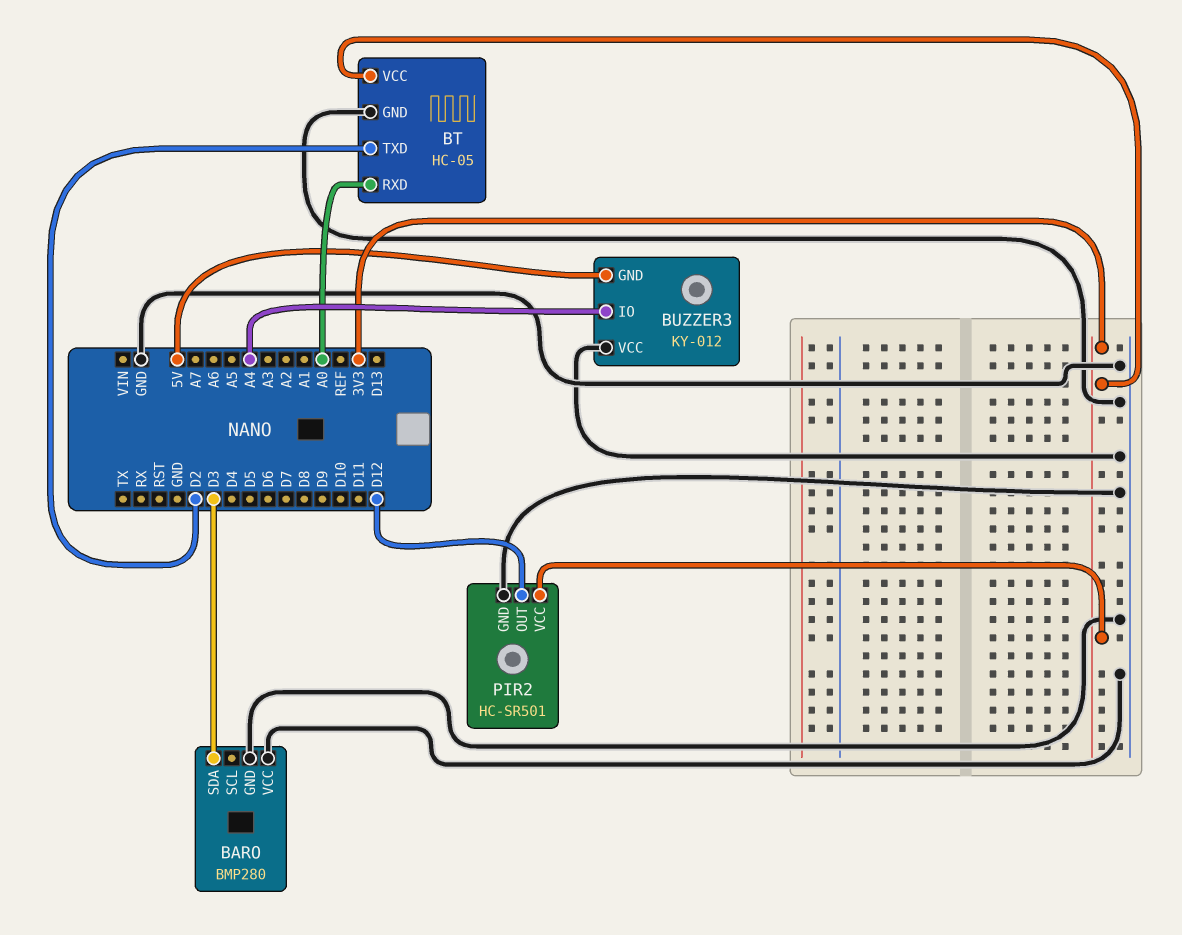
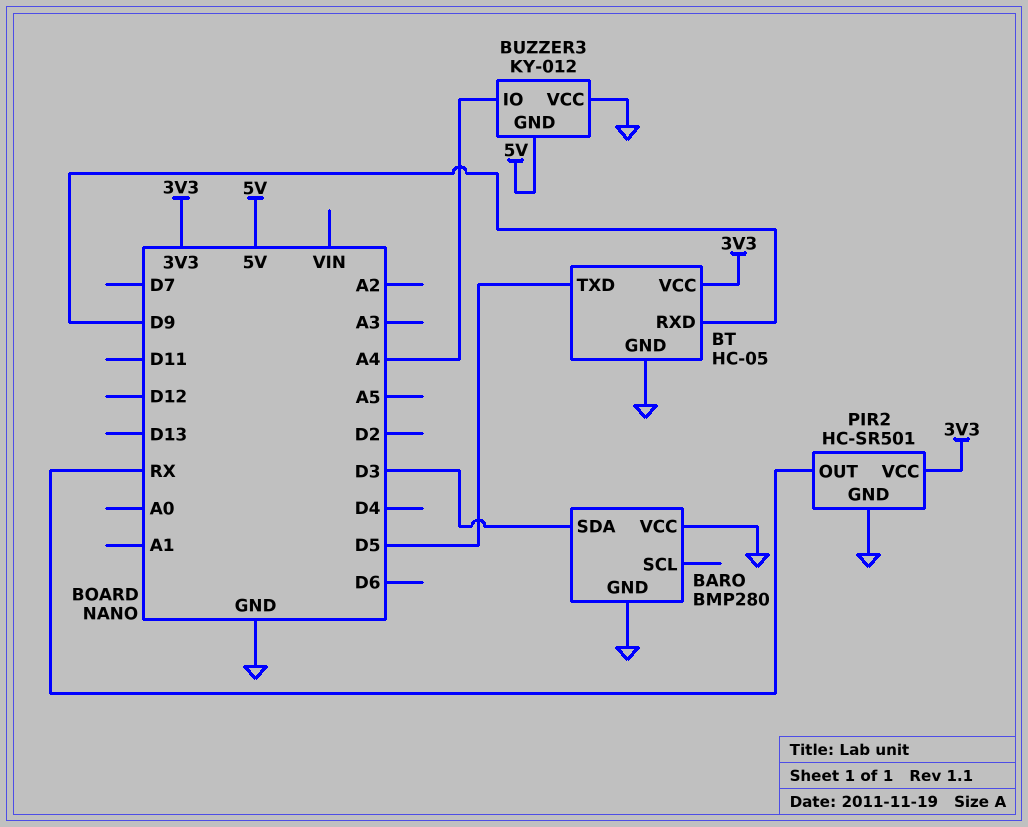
BT pin RXD: A0 -> D9
BT pin TXD: D2 -> D5
PIR2 pin OUT: D12 -> RX

